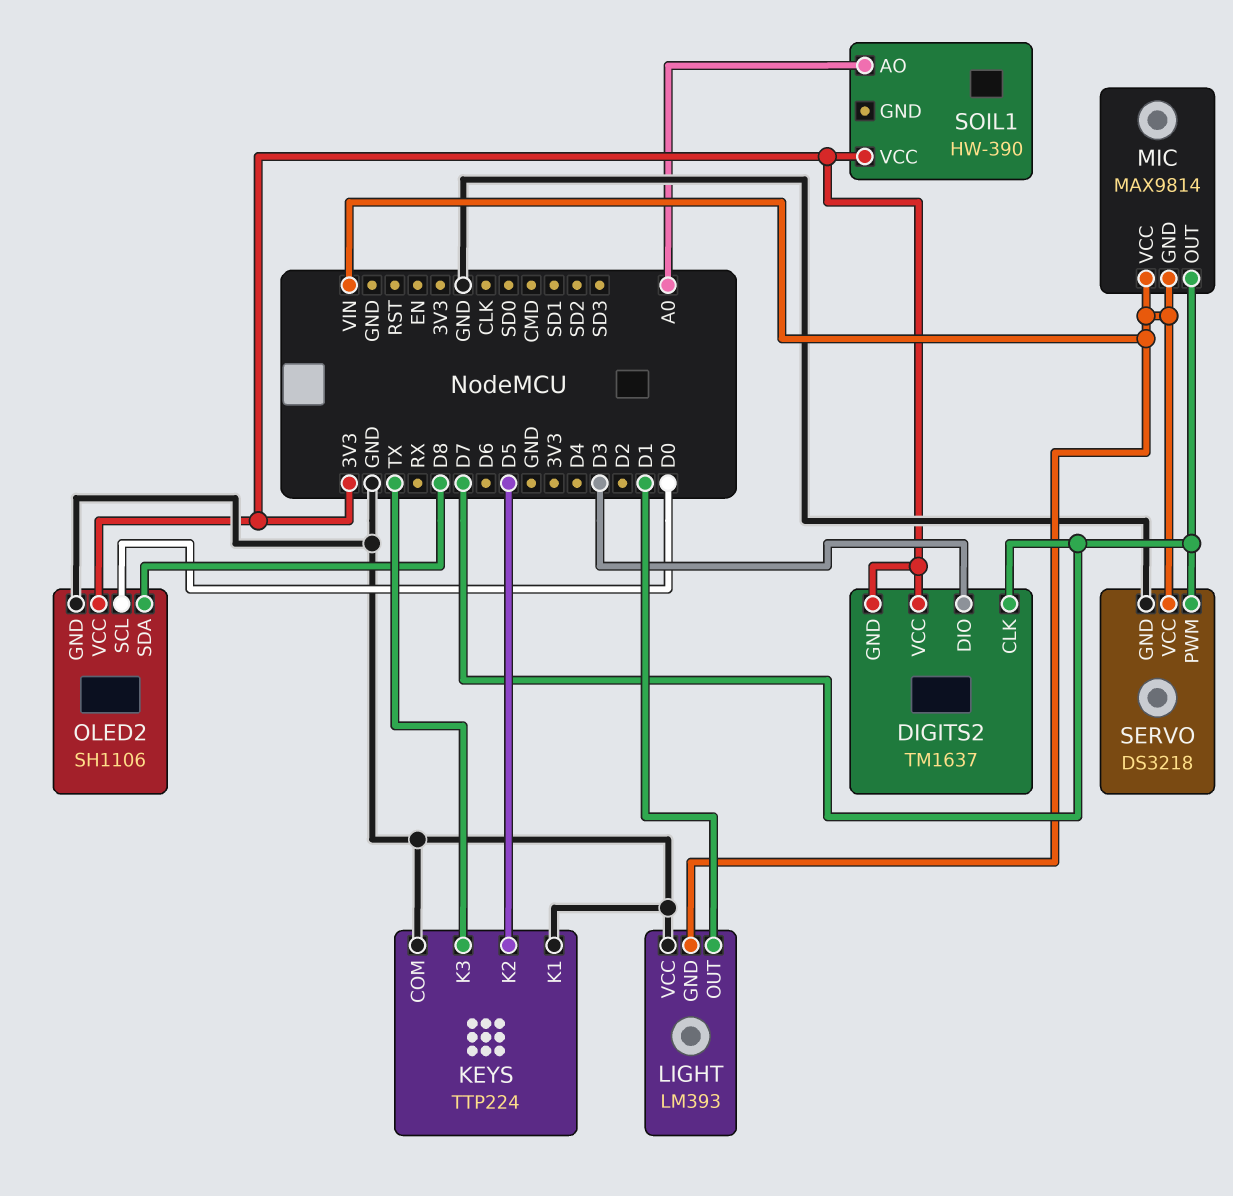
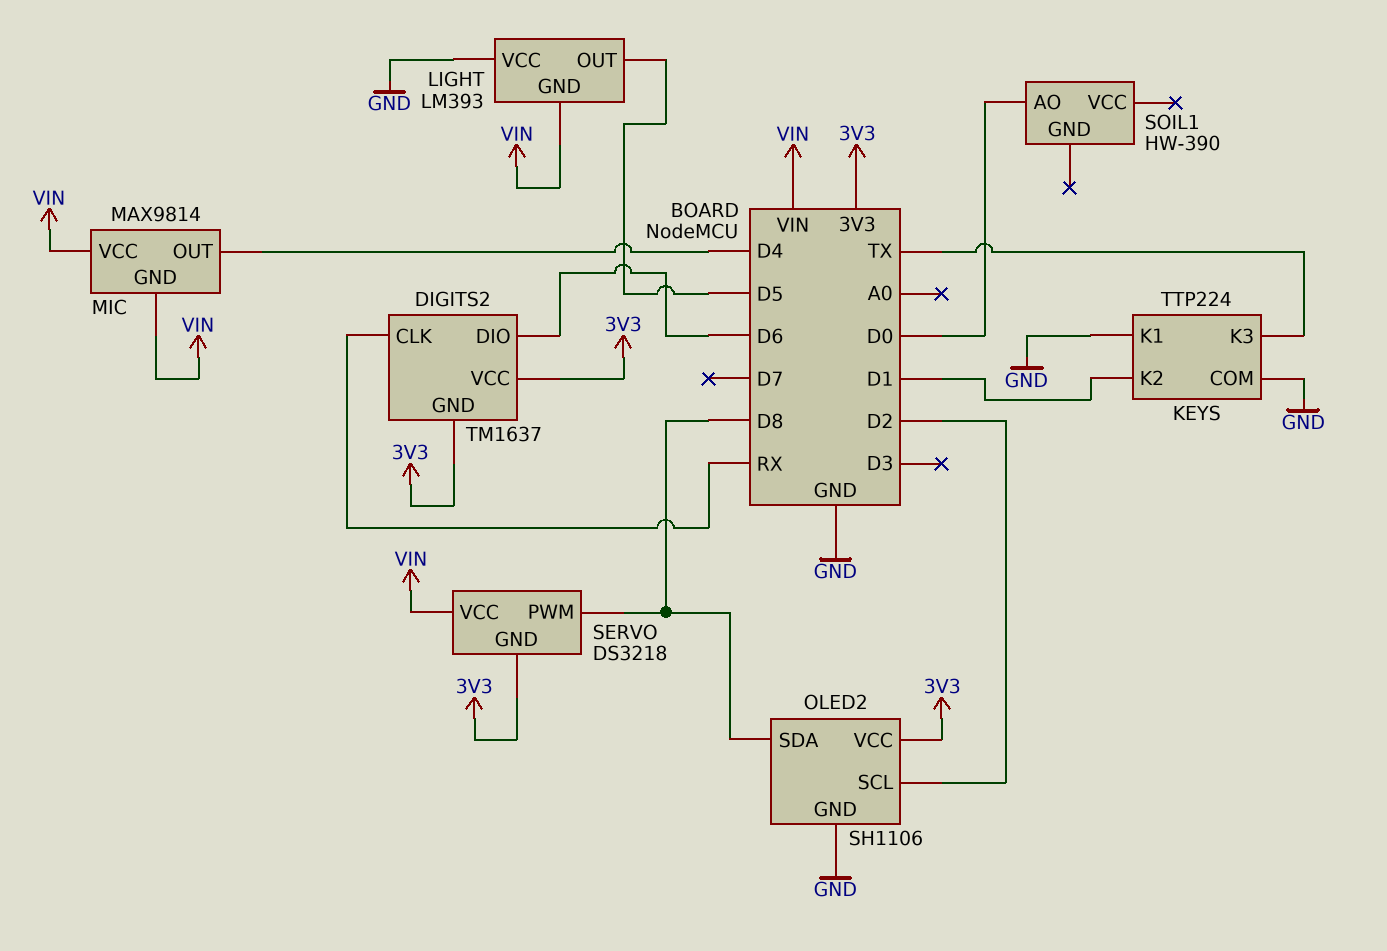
DIGITS2 pin CLK: D7 -> RX
DIGITS2 pin DIO: D3 -> D6
KEYS pin K2: D5 -> D1
LIGHT pin OUT: D1 -> D5
MIC pin OUT: D7 -> D4
OLED2 pin SCL: D0 -> D2
SERVO pin GND: GND -> 3V3
SERVO pin PWM: D7 -> D8
SOIL1 pin AO: A0 -> D0
SOIL1 pin VCC: 3V3 -> none

